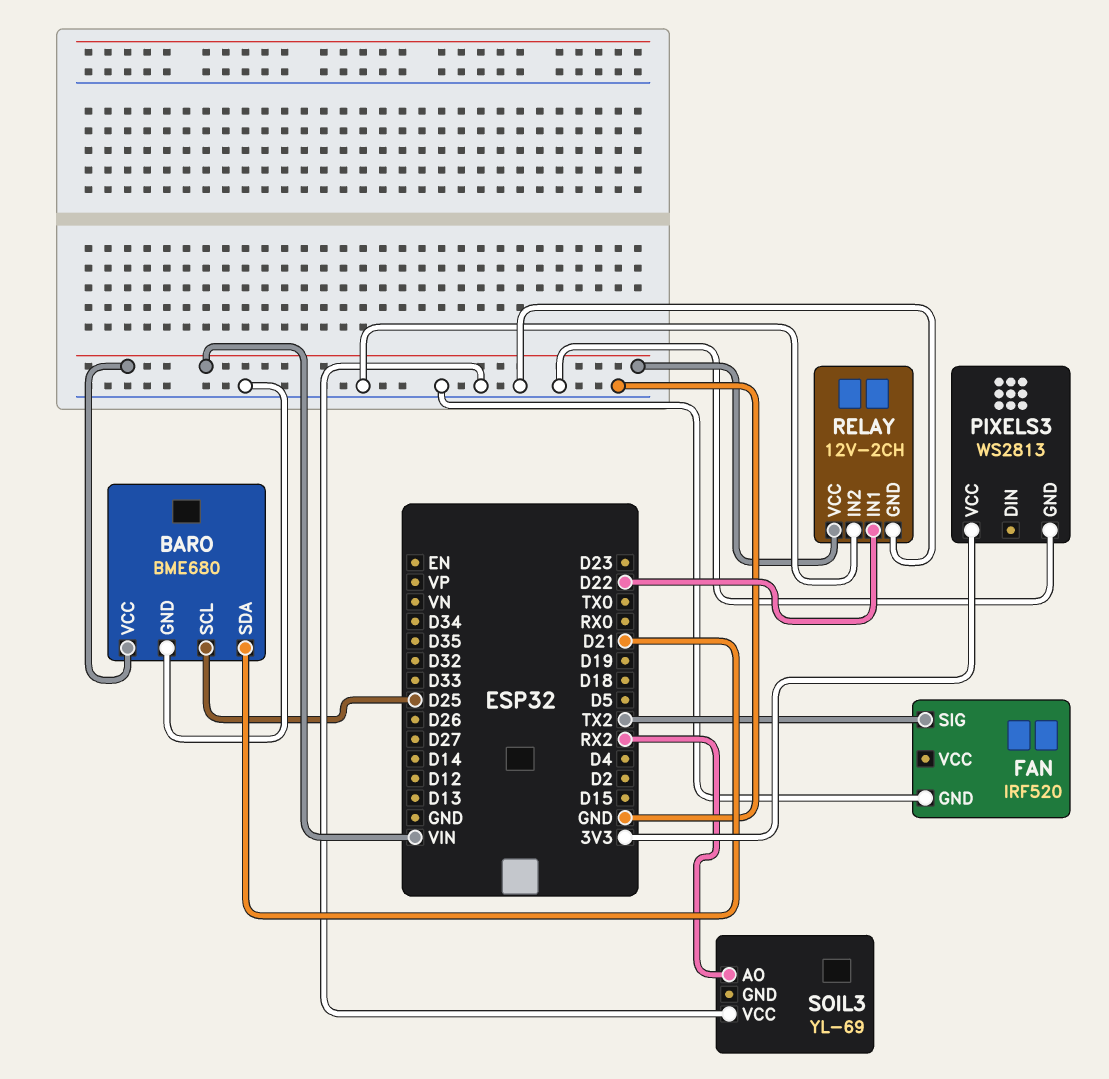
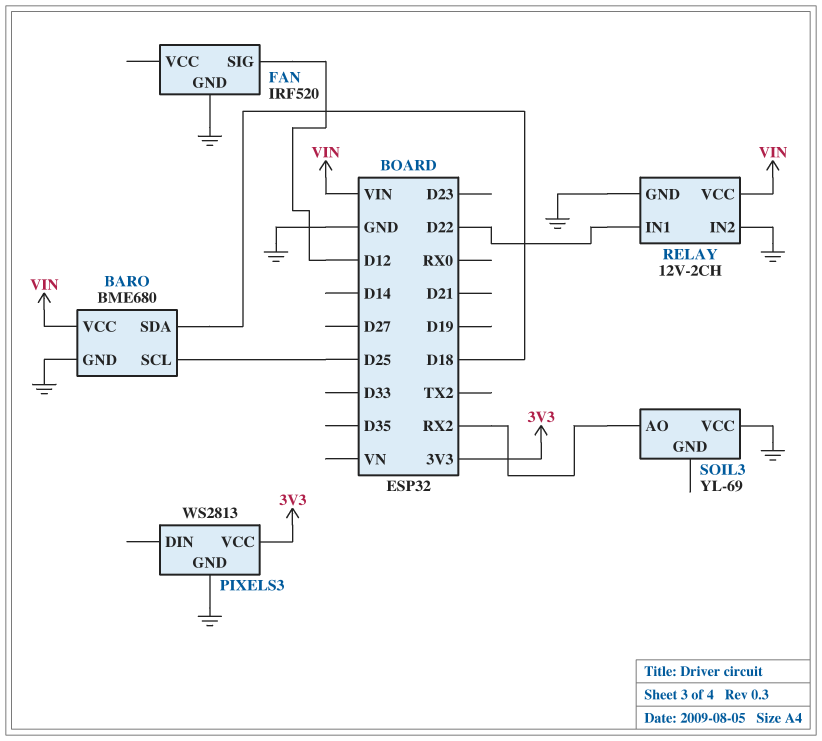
BARO pin SDA: D21 -> D18
FAN pin SIG: TX2 -> D12

